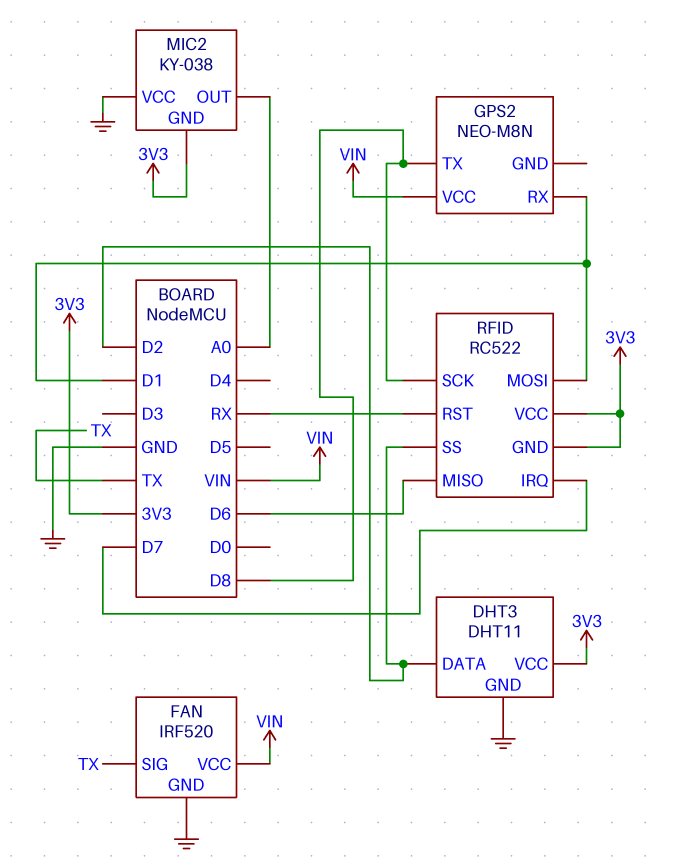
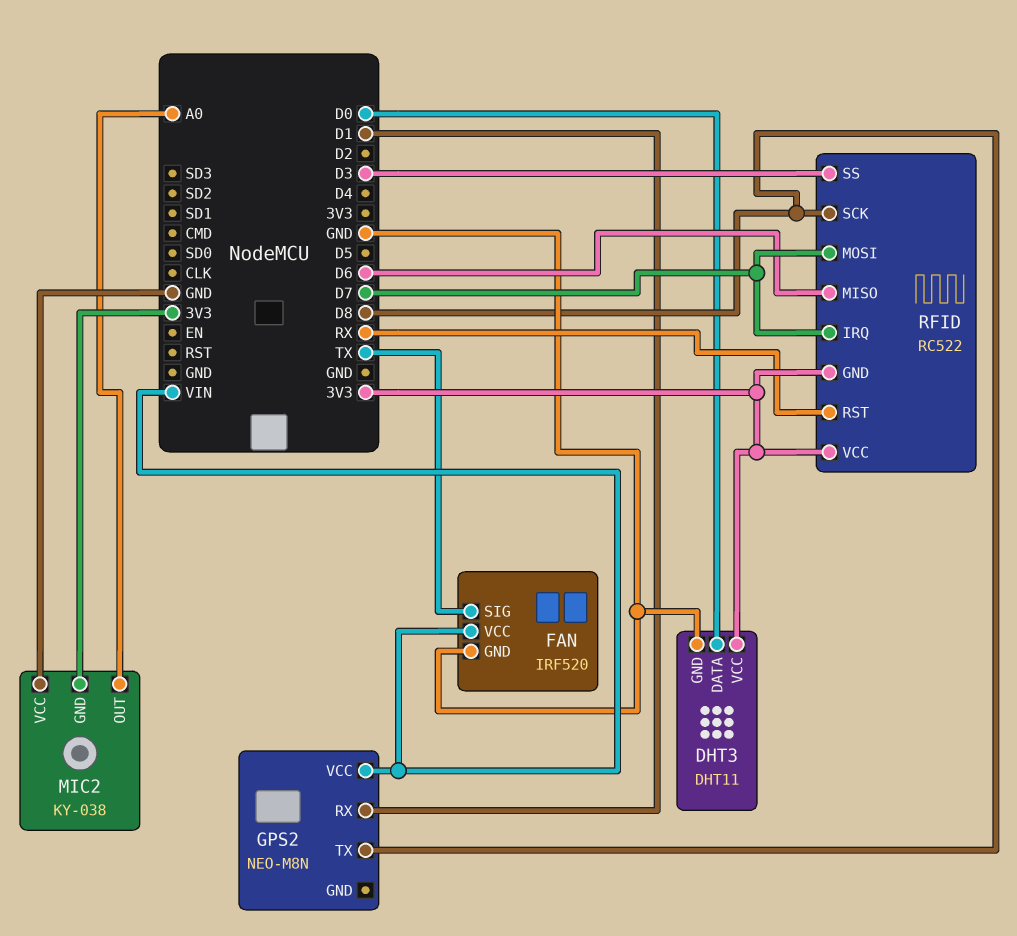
DHT3 pin DATA: D2 -> D0
RFID pin MOSI: D1 -> D7
RFID pin SS: D2 -> D3

